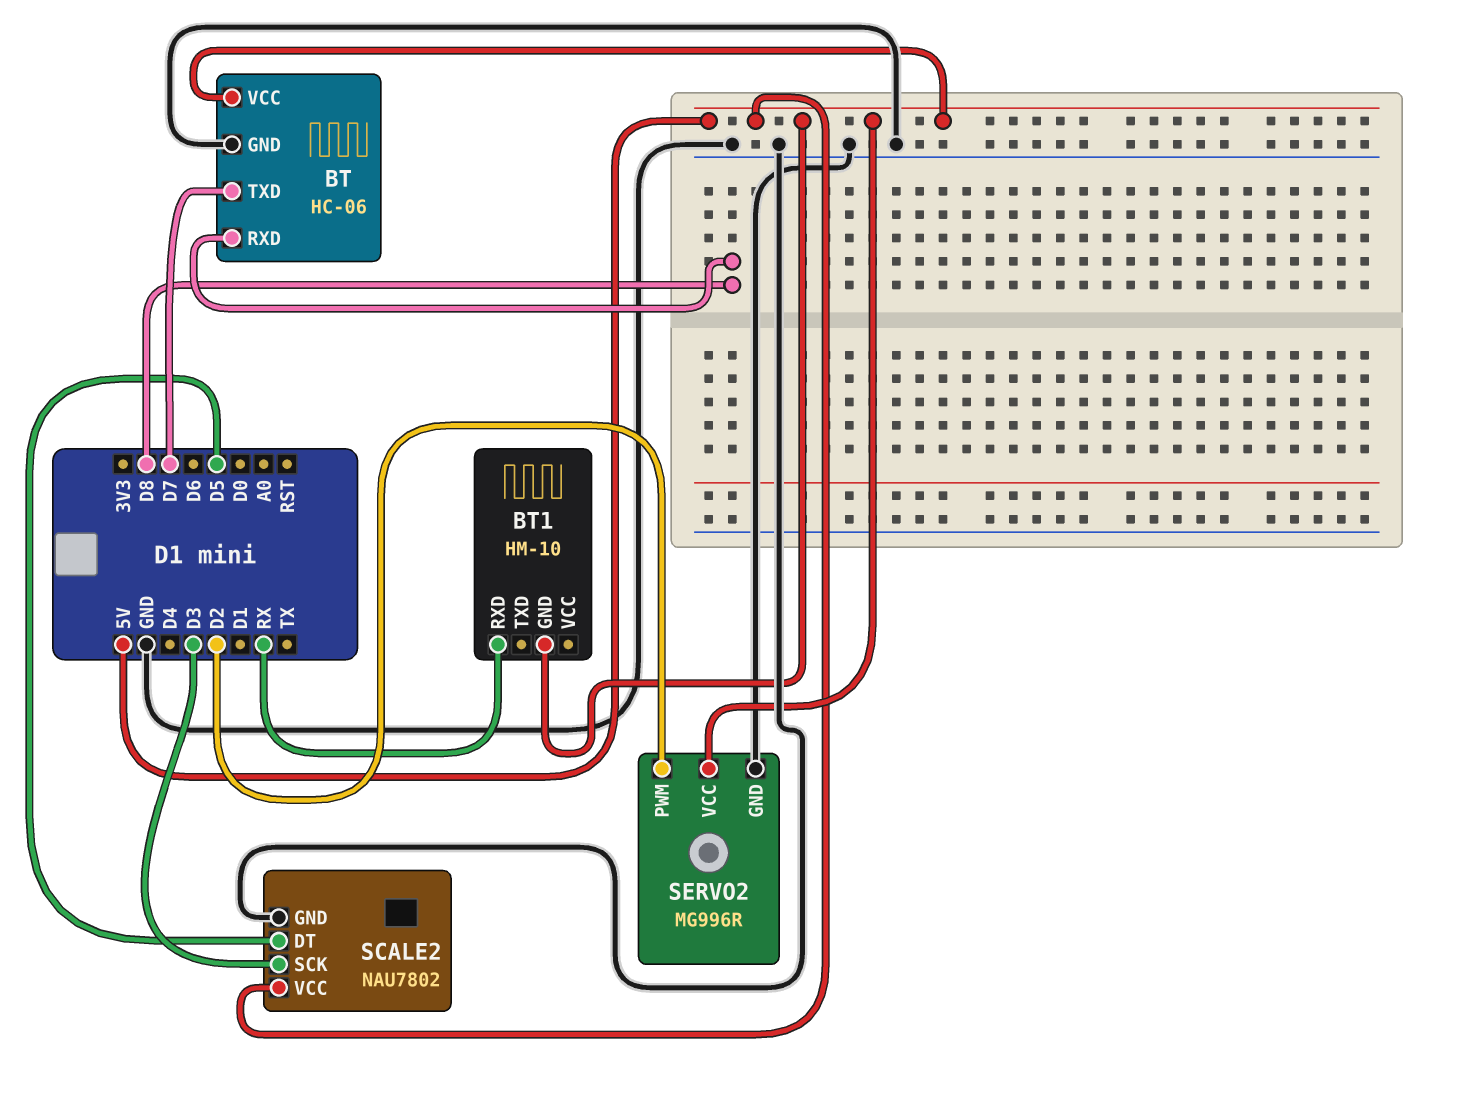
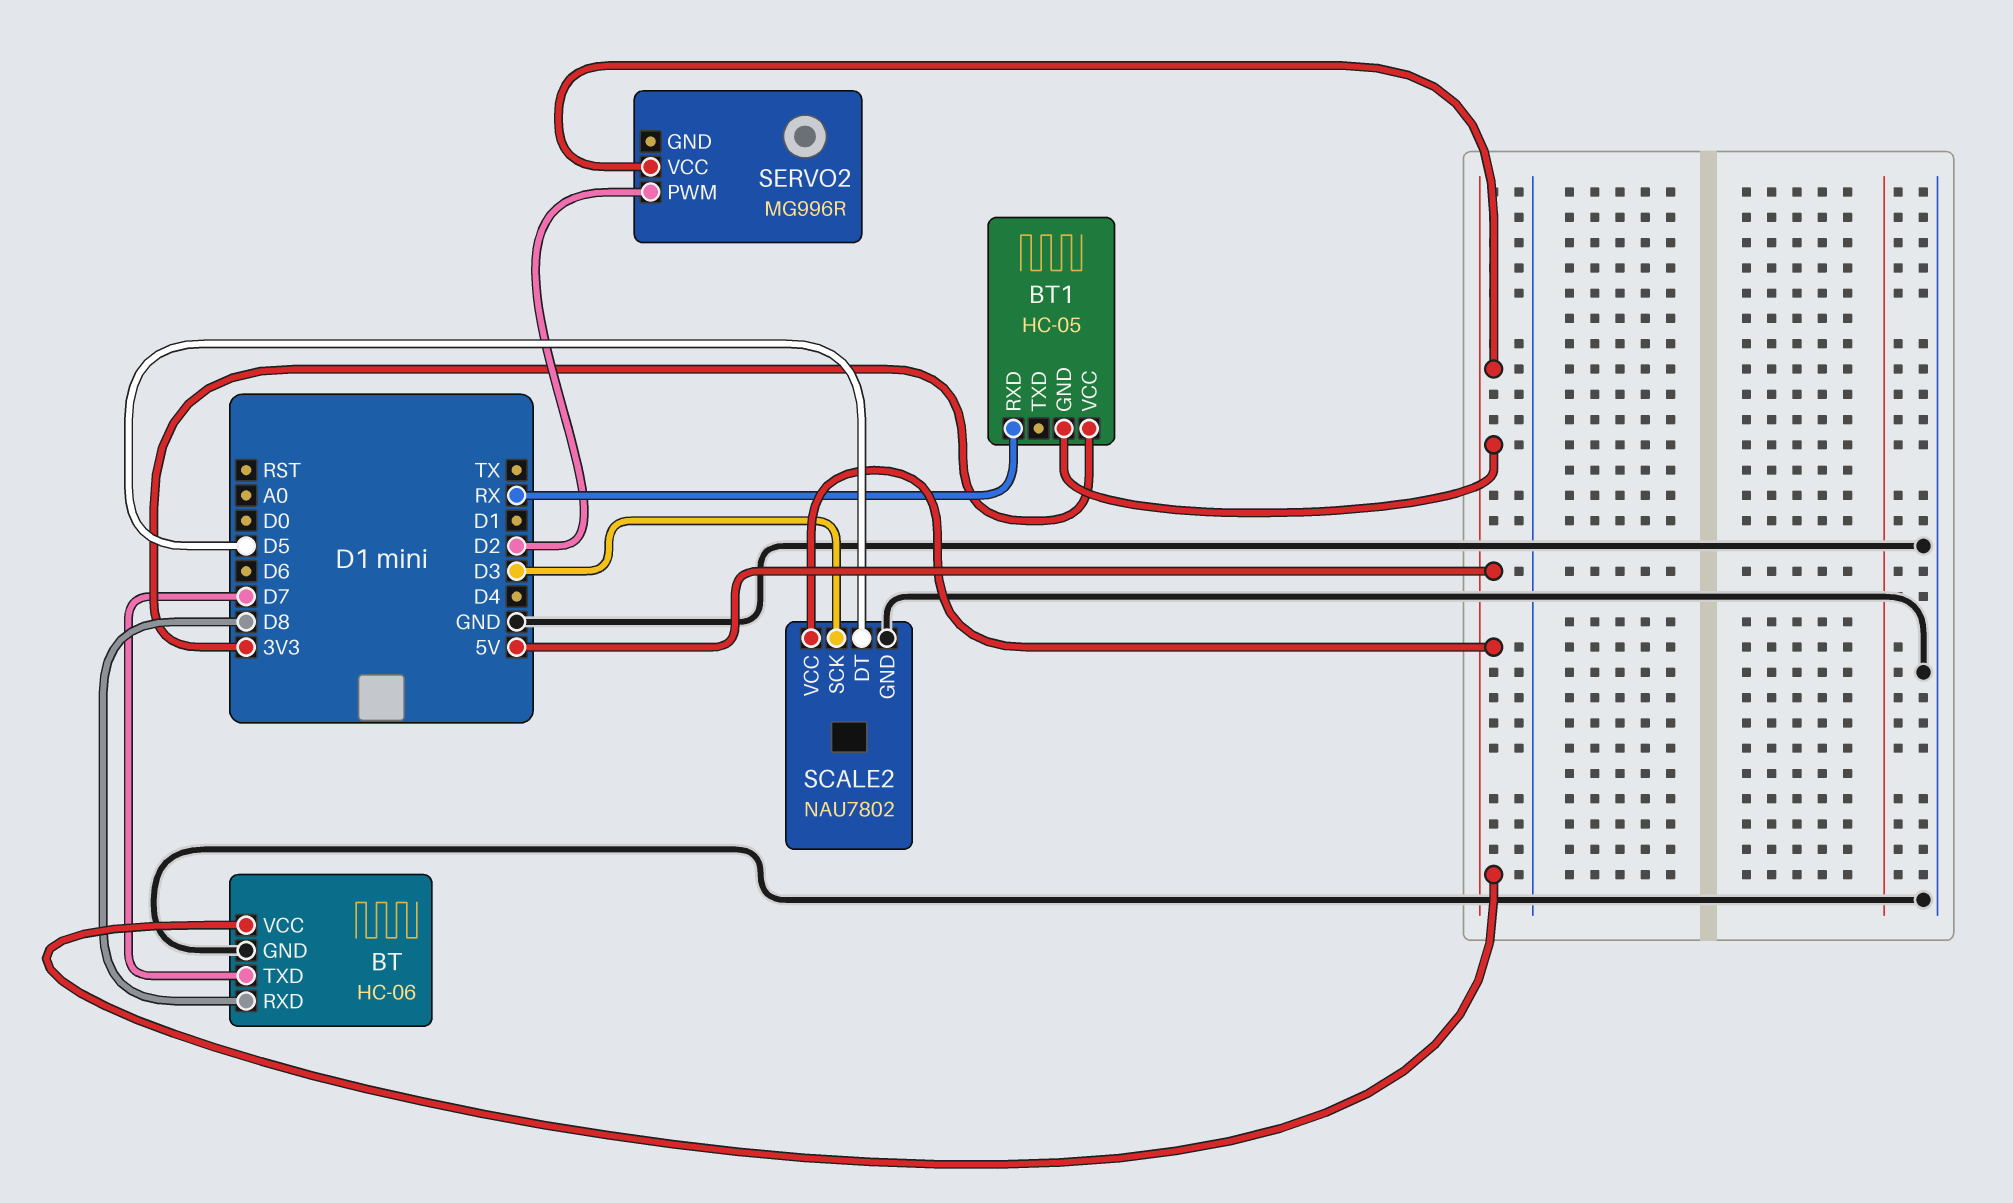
BT1: HM-10 -> HC-05
BT1 pin VCC: none -> 3V3
SERVO2 pin GND: GND -> none

